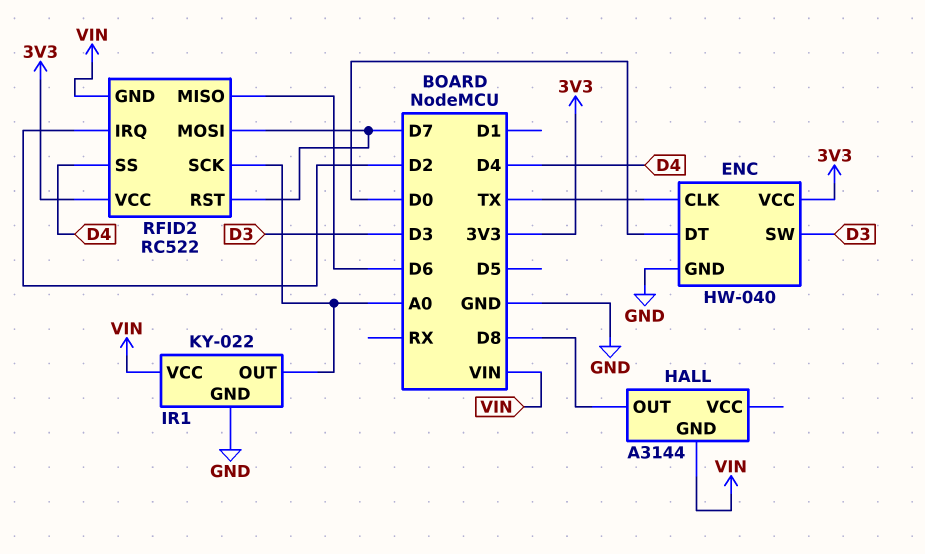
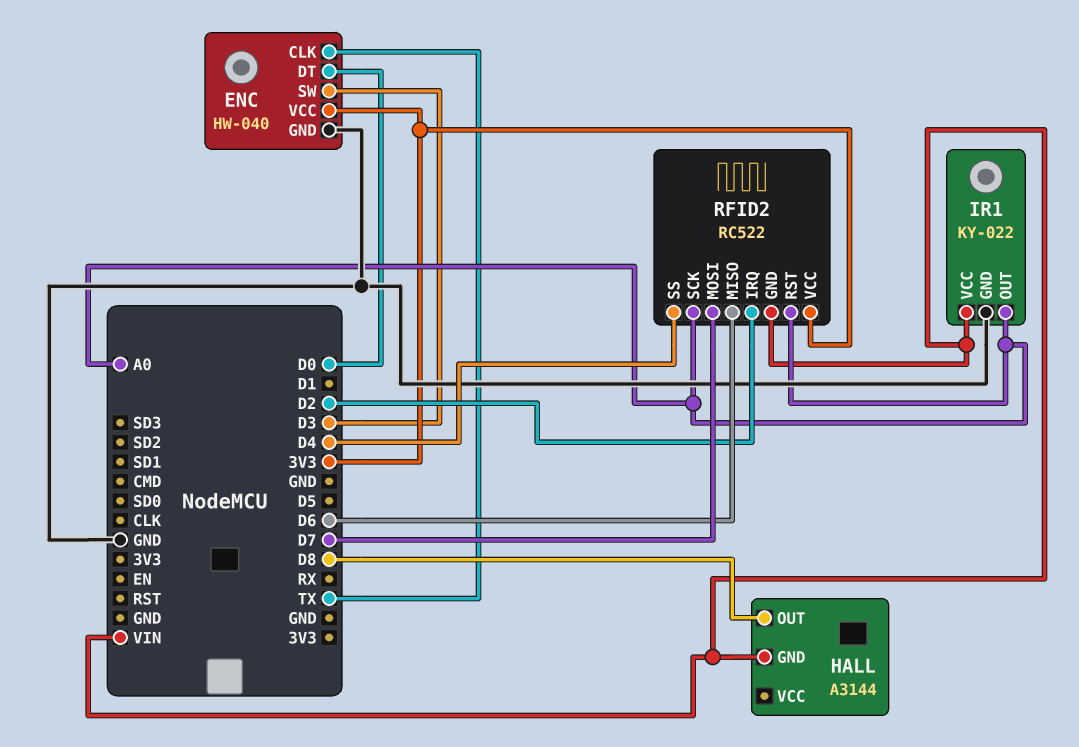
RFID2 pin RST: D7 -> A0

